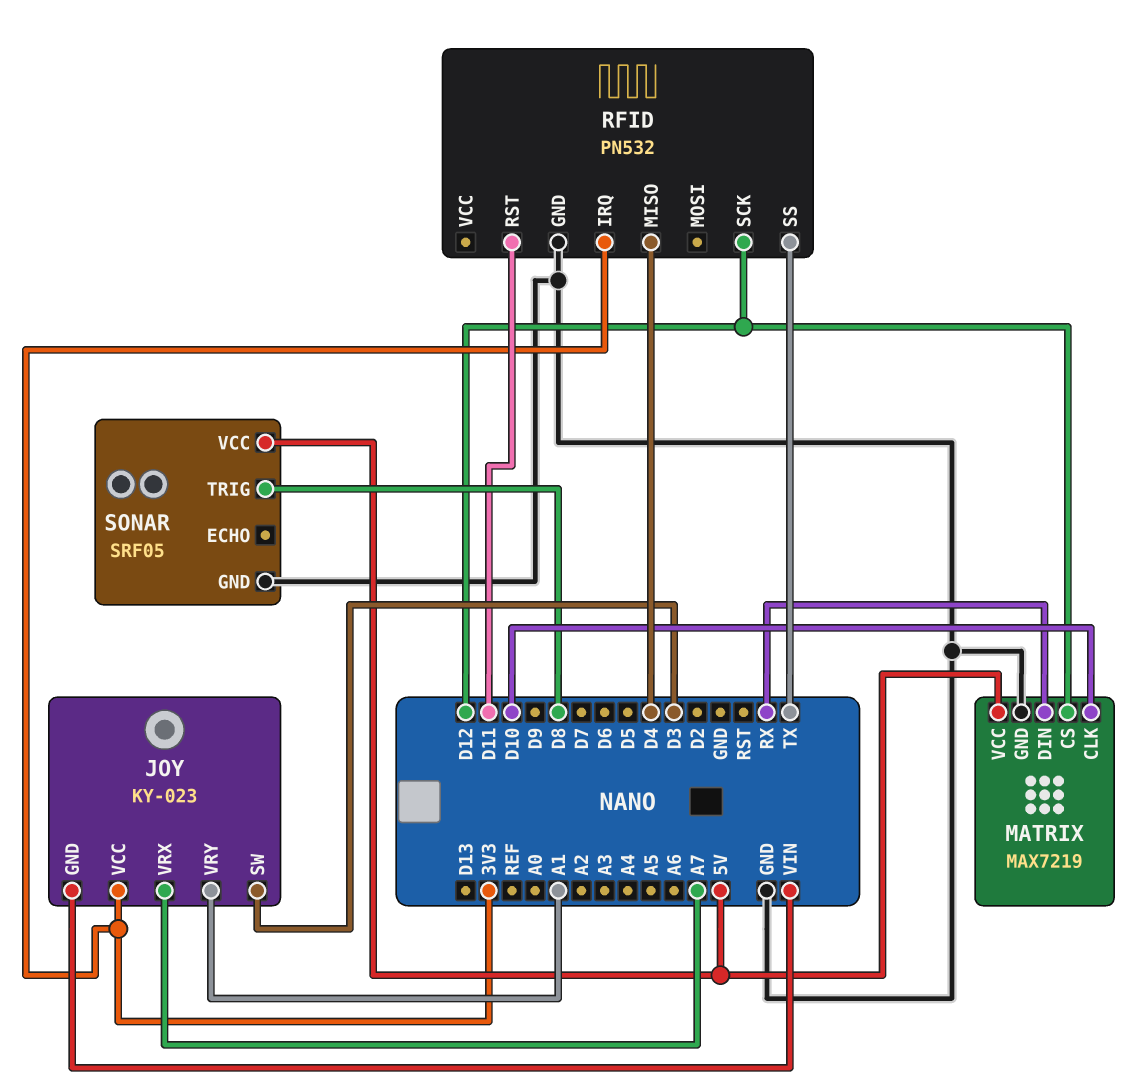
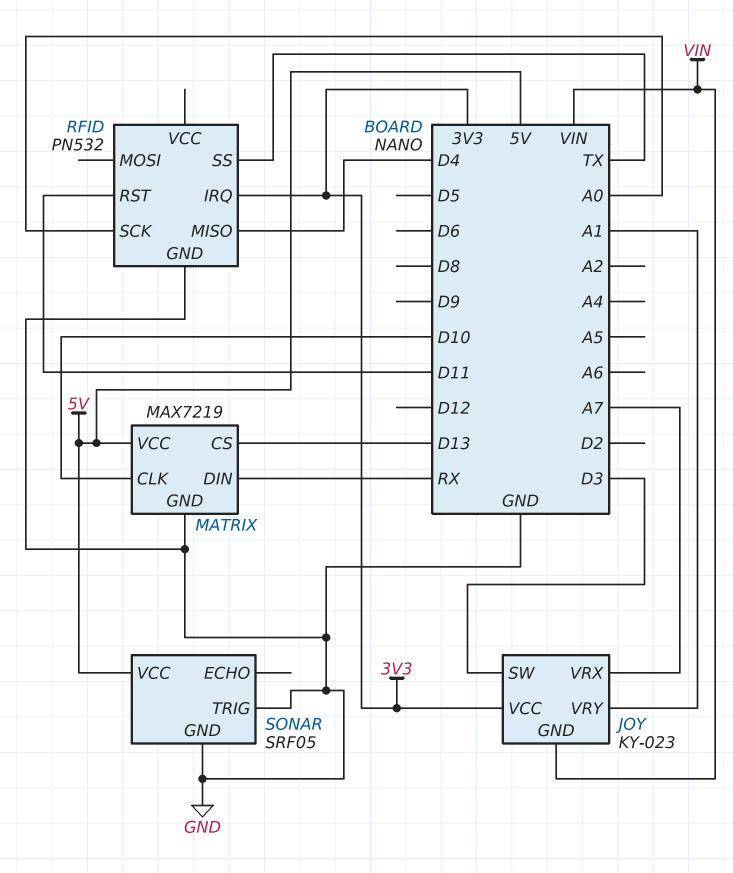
MATRIX pin CS: D12 -> D13
RFID pin SCK: D12 -> A0
SONAR pin TRIG: D8 -> GND

